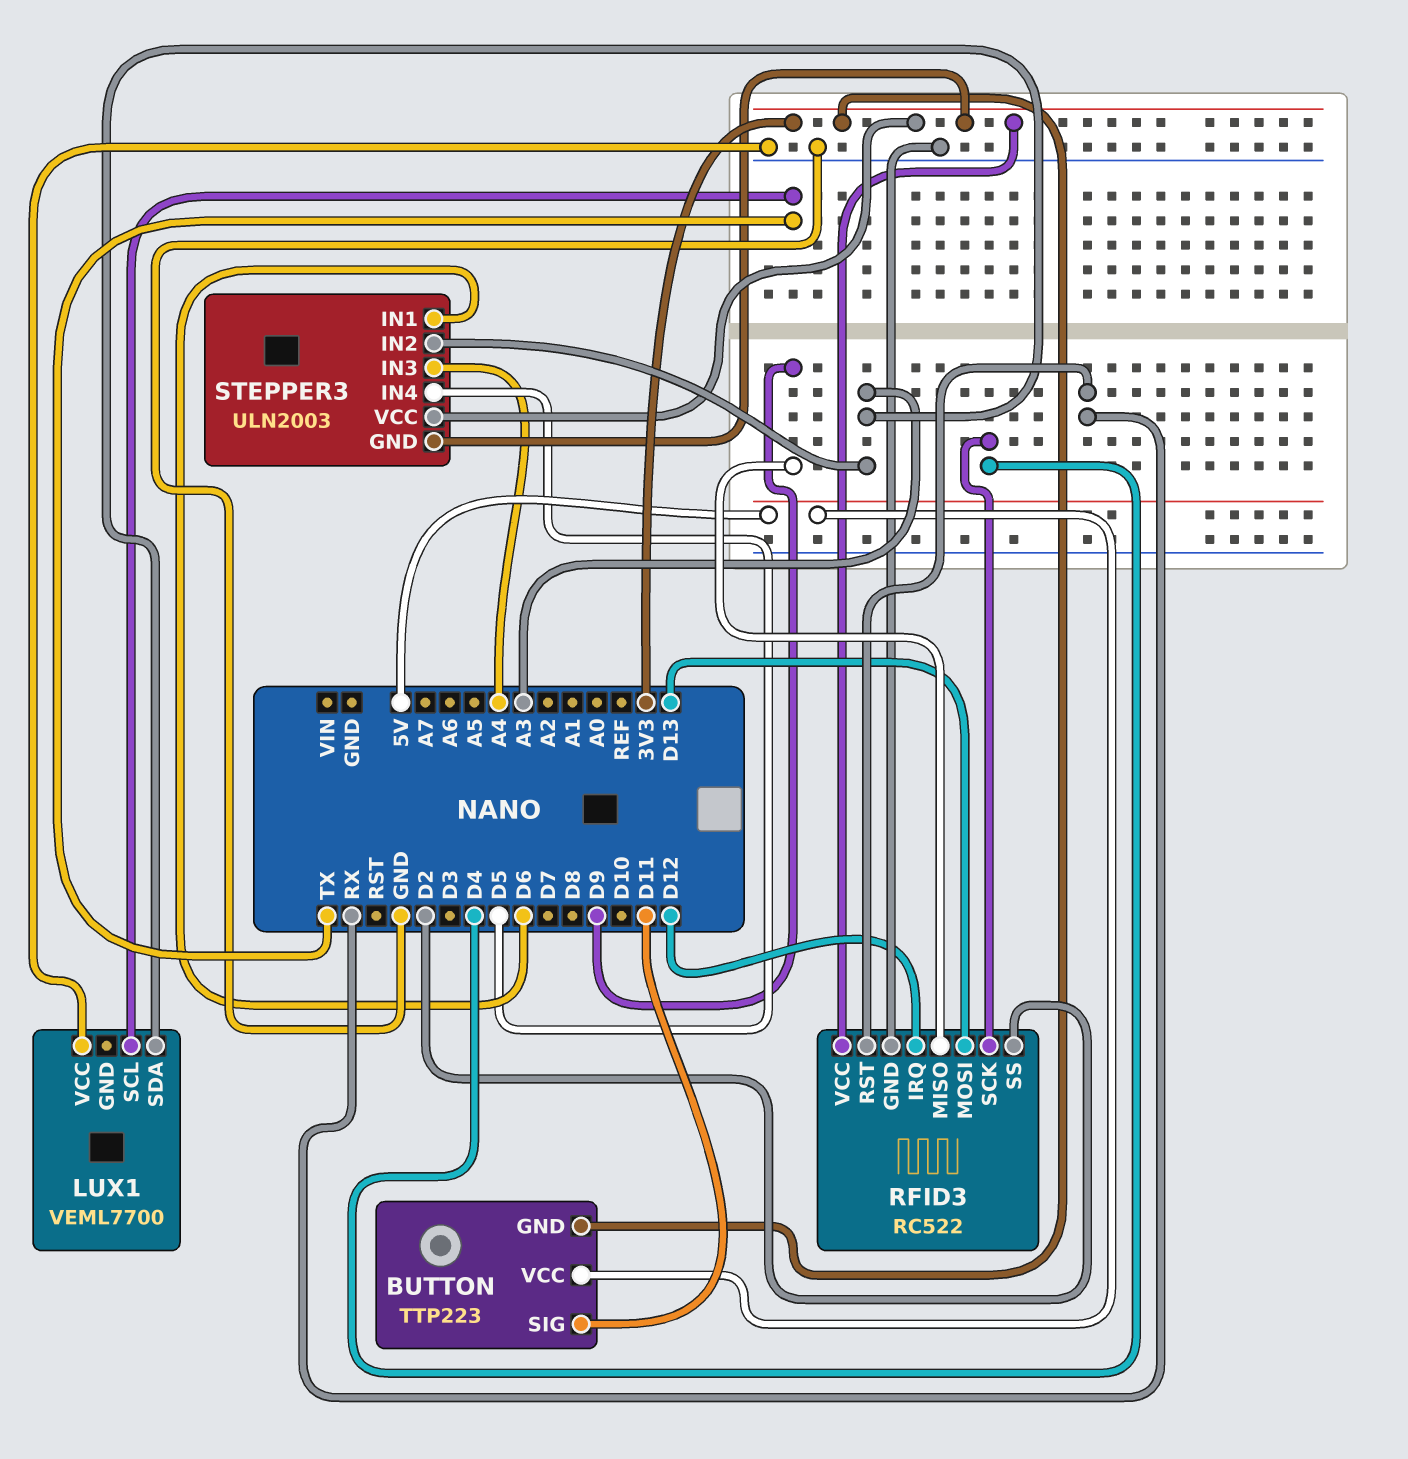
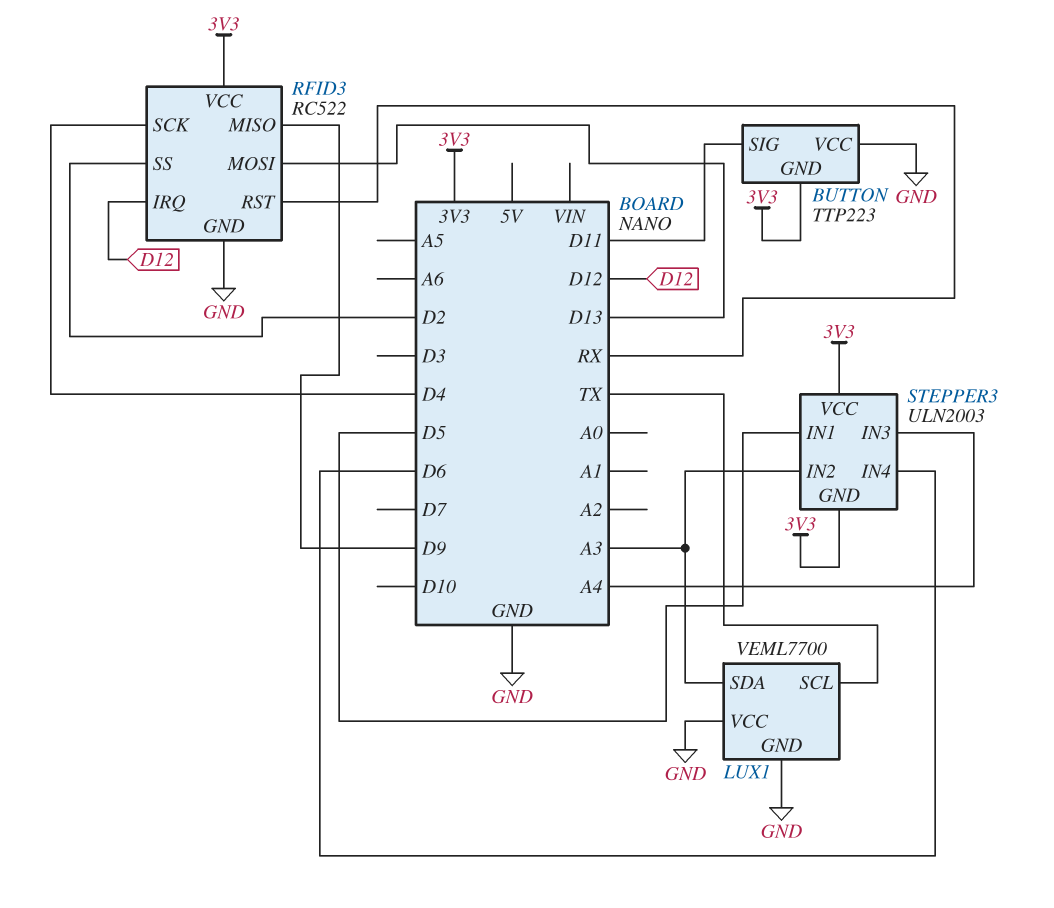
BUTTON pin VCC: 5V -> GND
LUX1 pin GND: none -> GND
STEPPER3 pin IN1: D6 -> D5
STEPPER3 pin IN4: D5 -> D6

